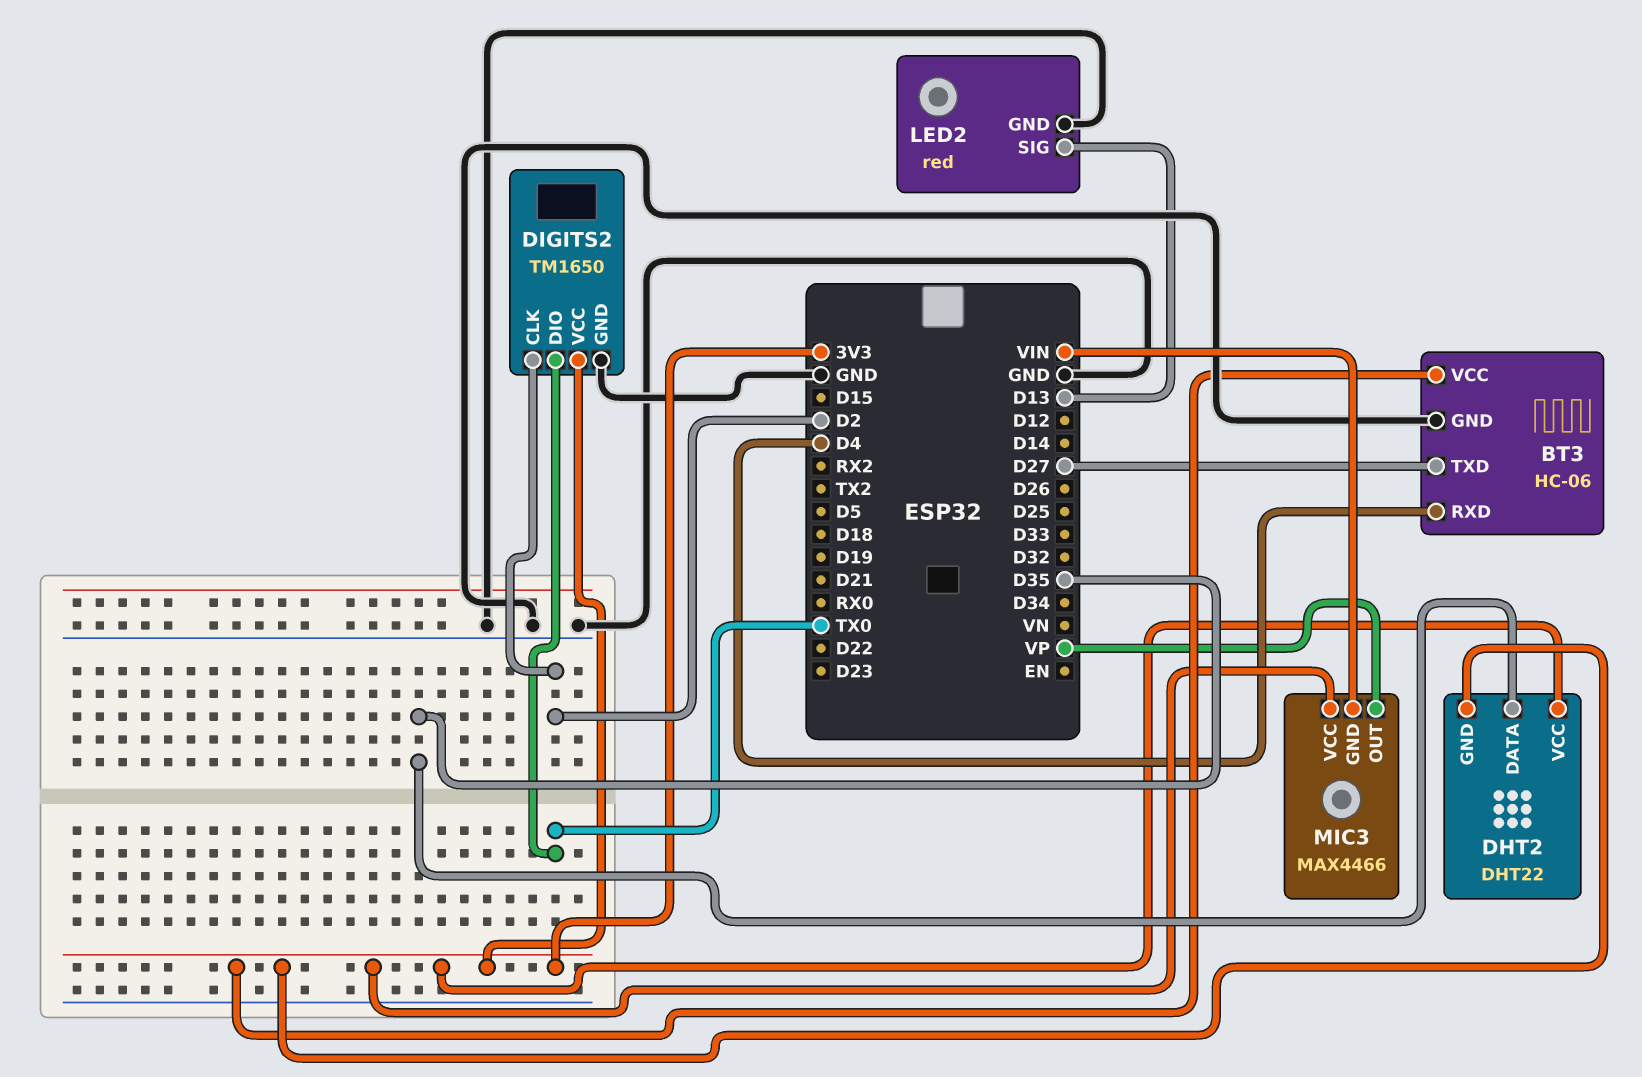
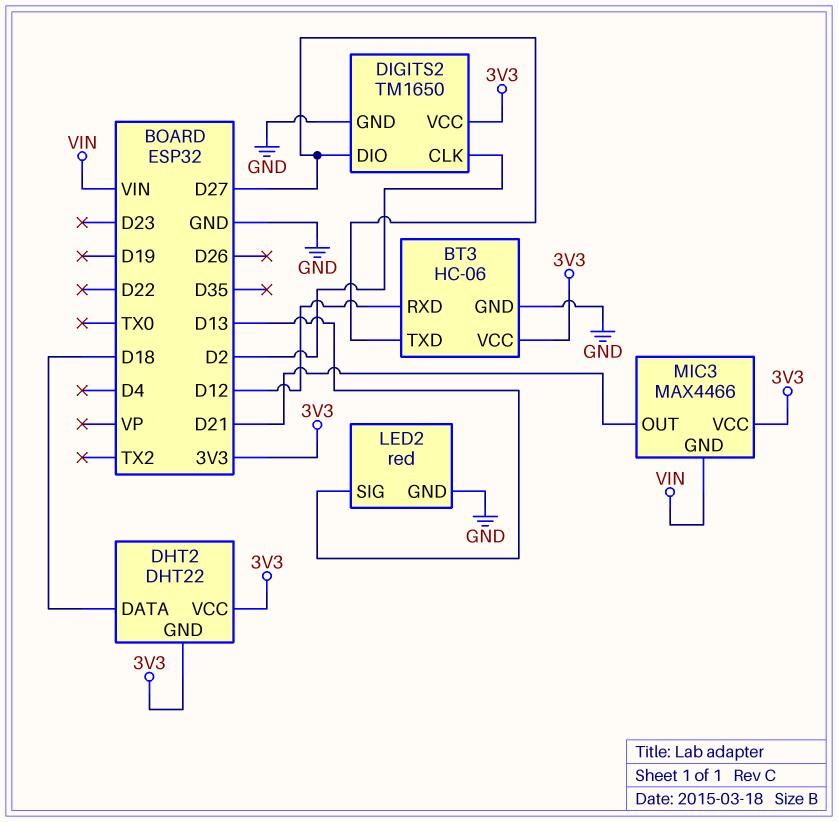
BT3 pin RXD: D4 -> D12
DHT2 pin DATA: D35 -> D18
DIGITS2 pin DIO: TX0 -> D27
MIC3 pin OUT: VP -> D21

